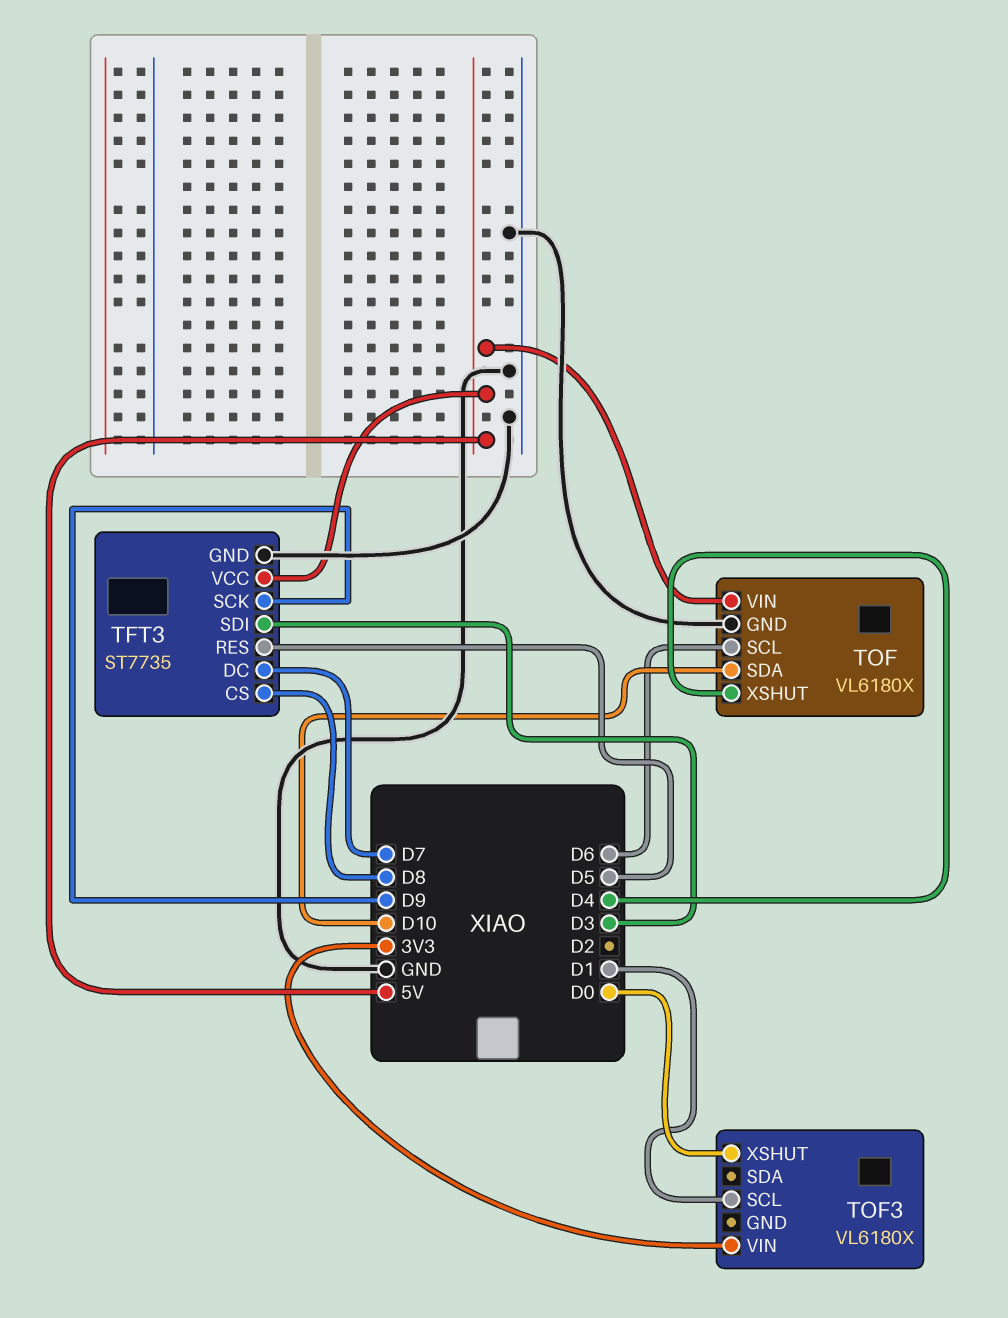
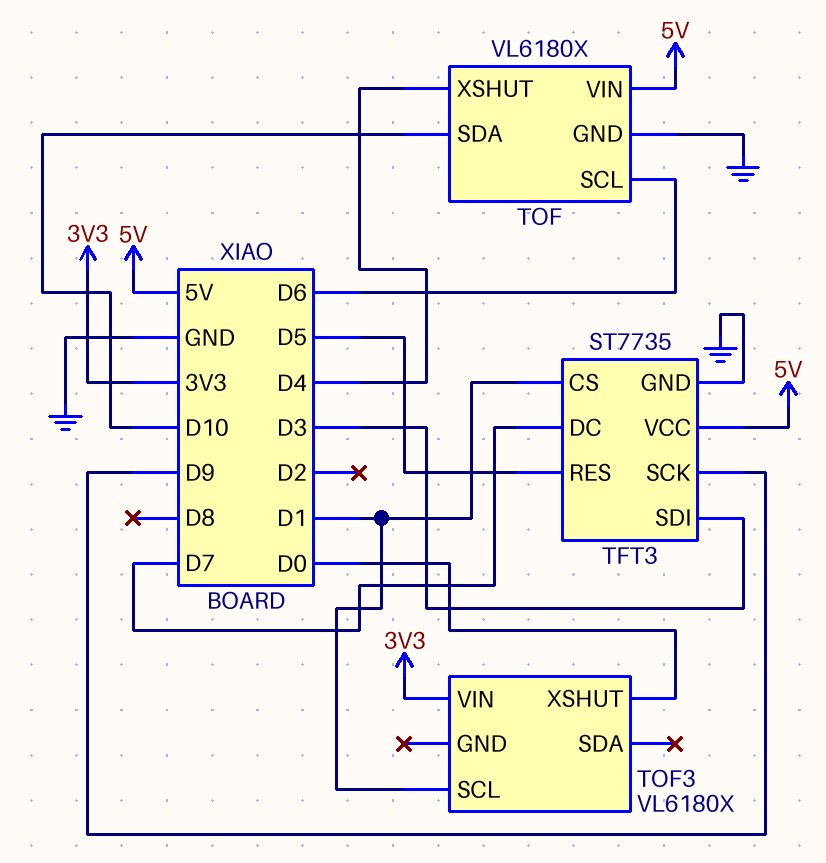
TFT3 pin CS: D8 -> D1

